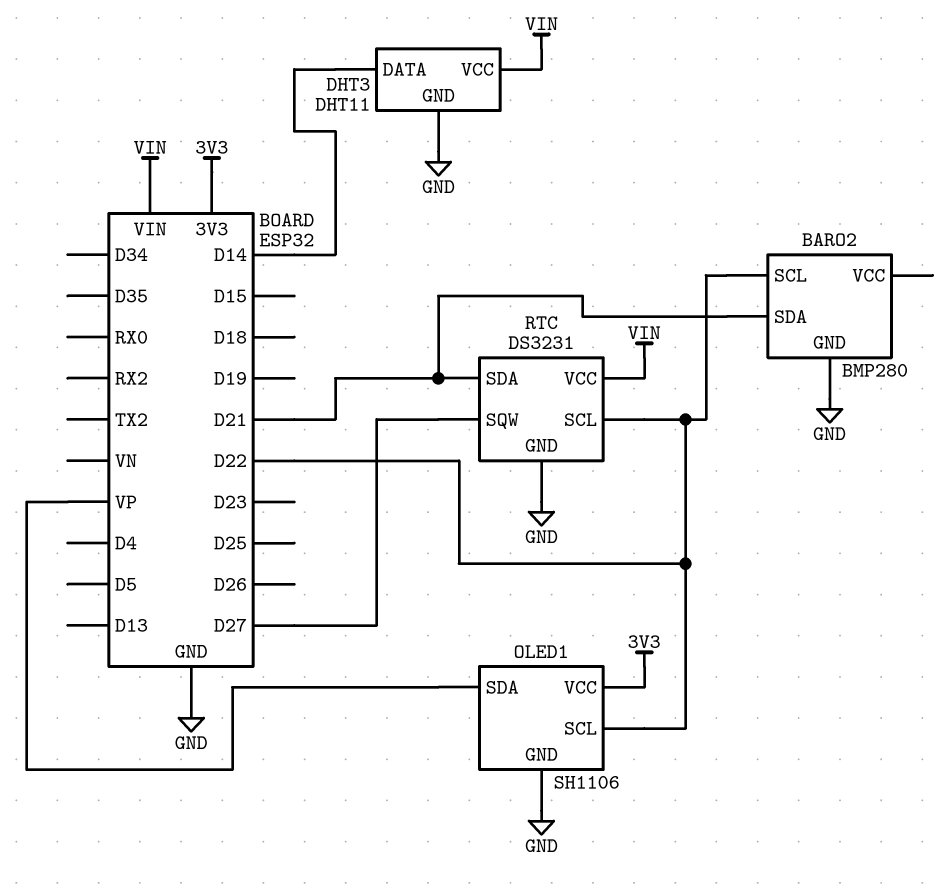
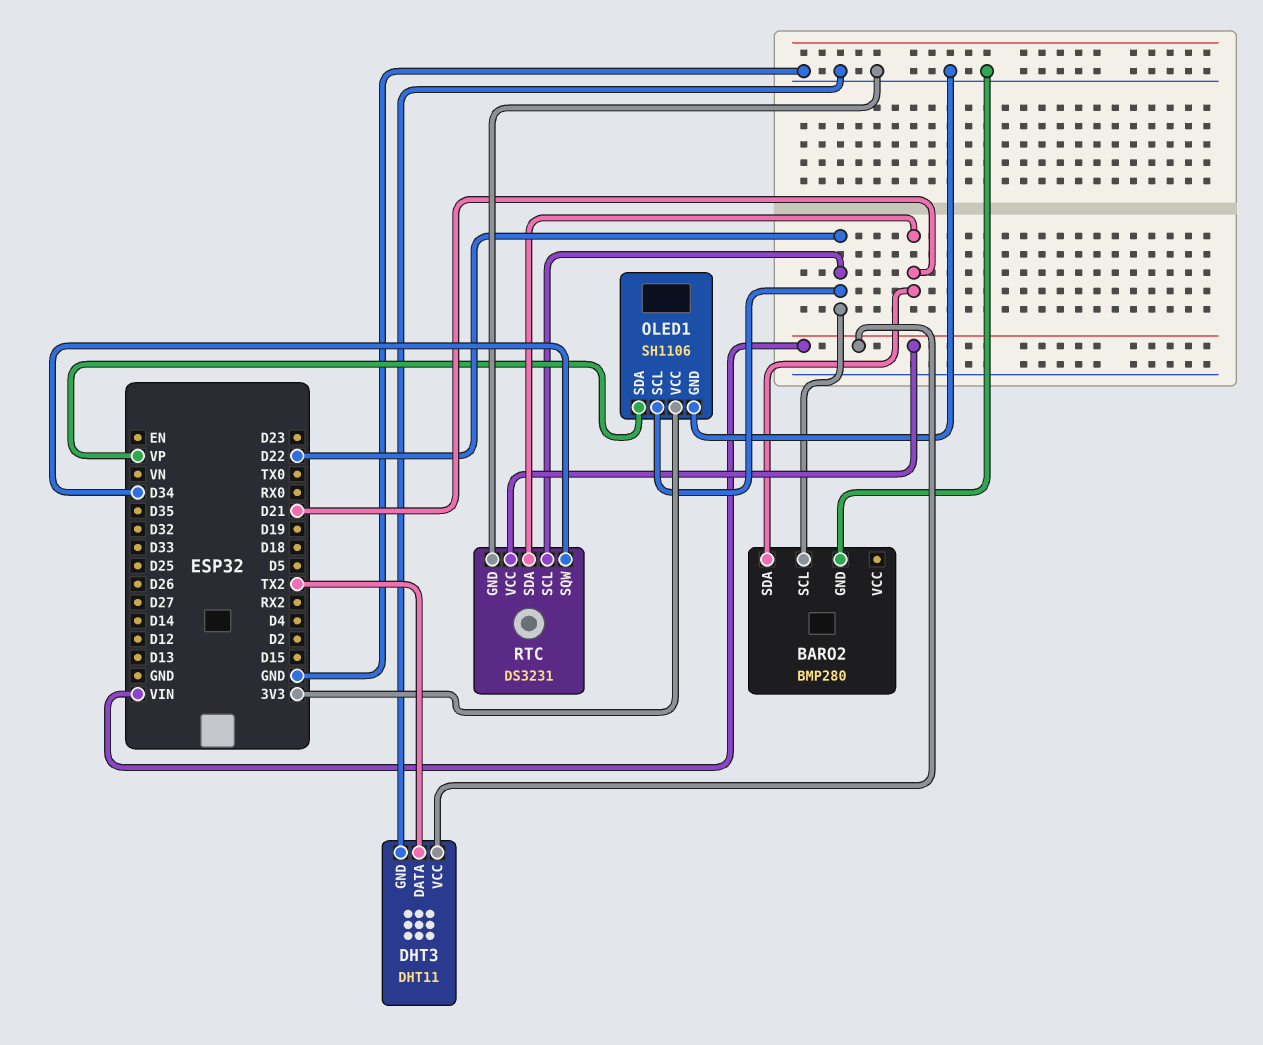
DHT3 pin DATA: D14 -> TX2
RTC pin SQW: D27 -> D34

